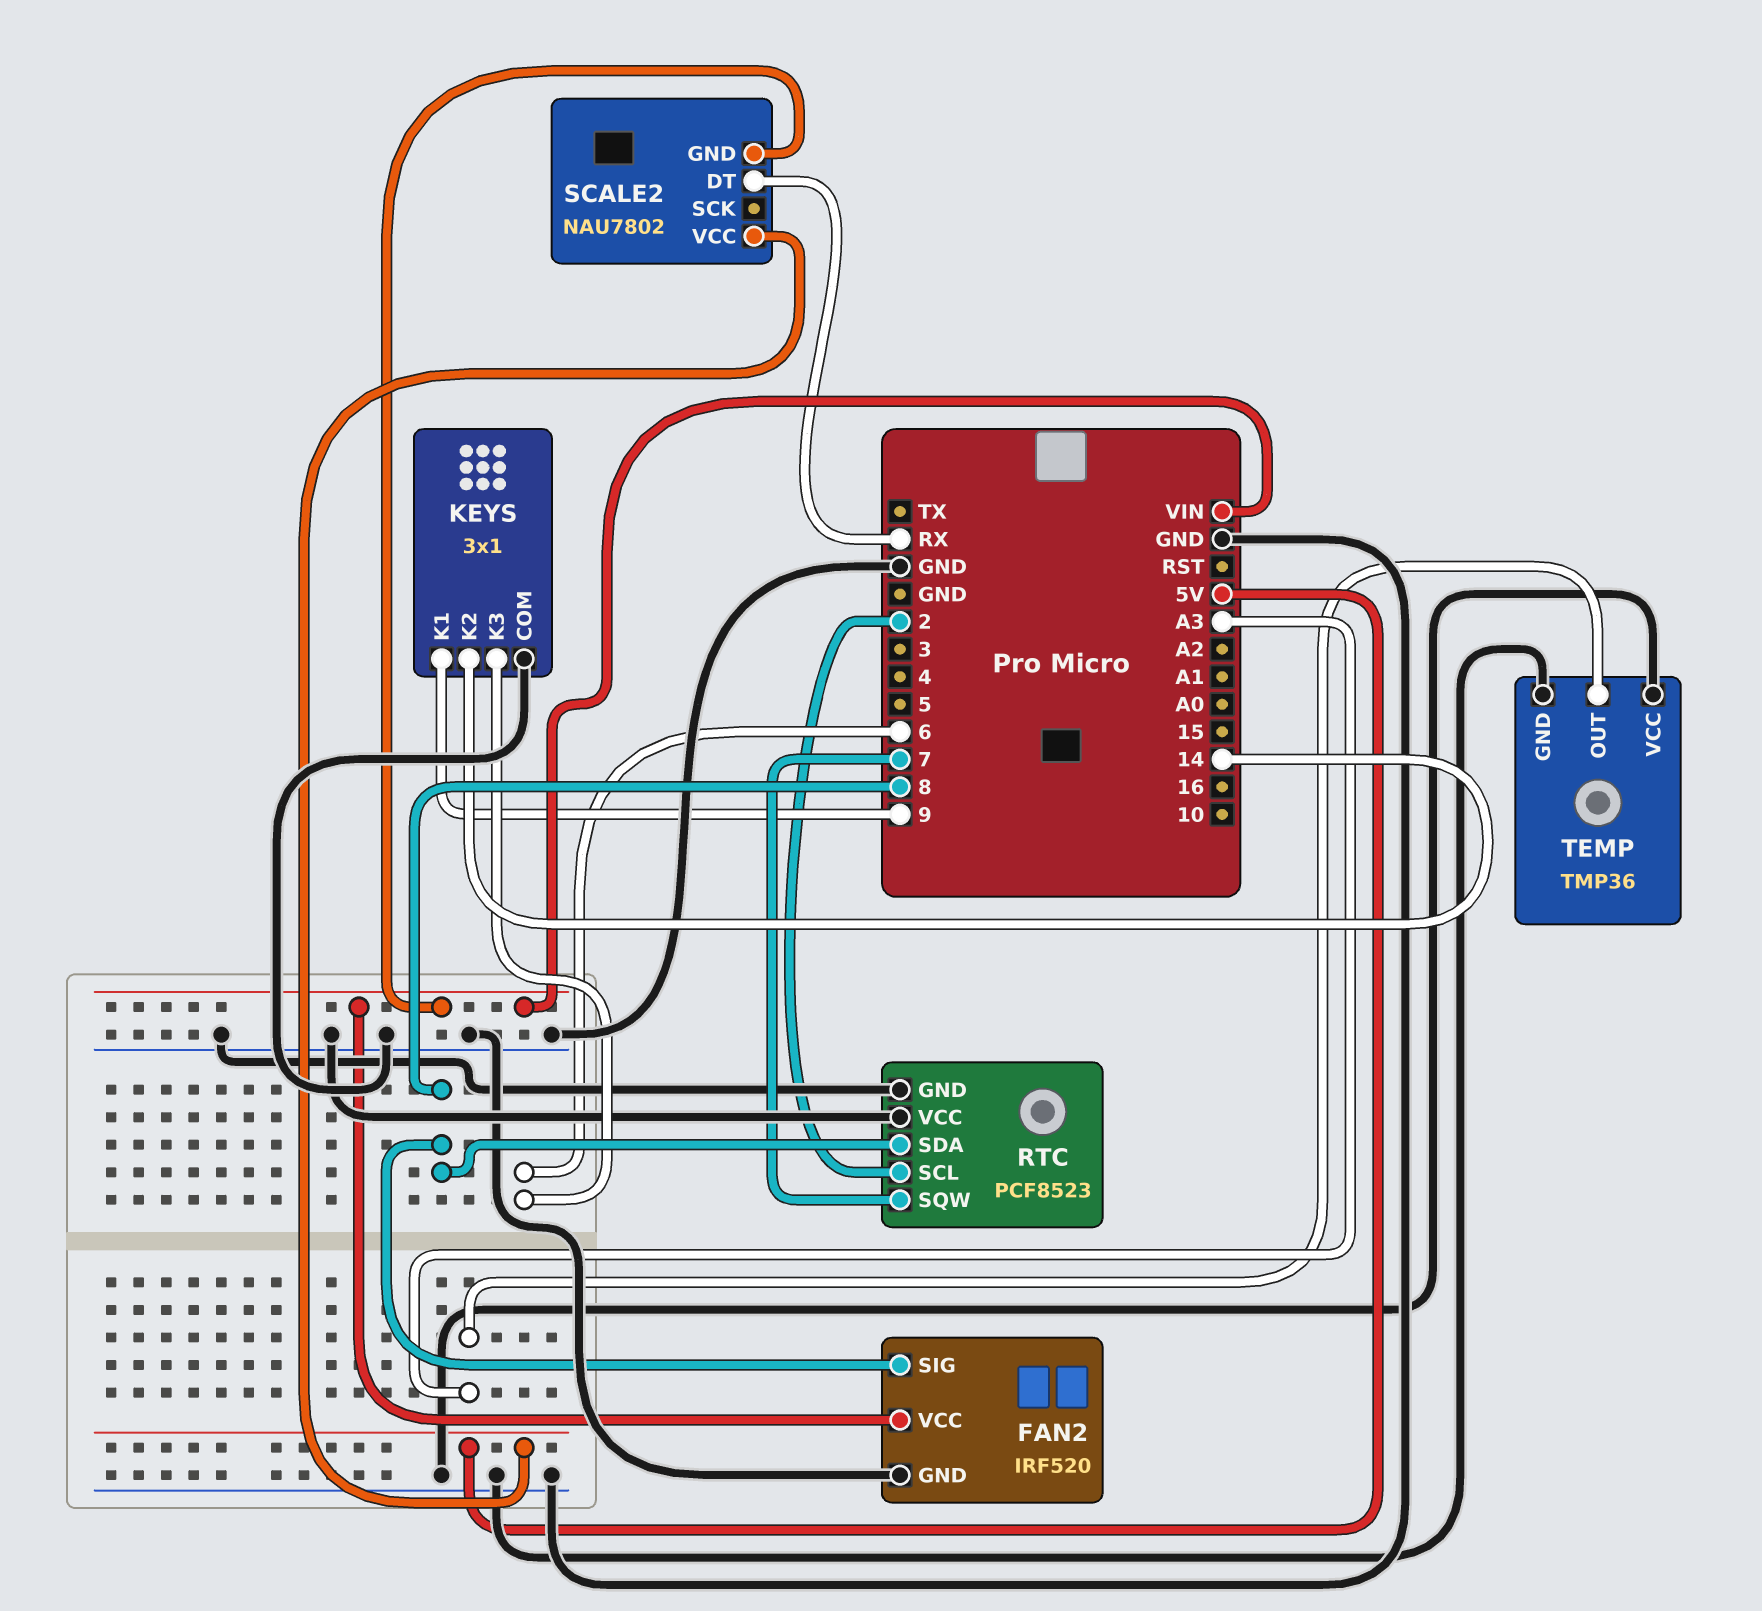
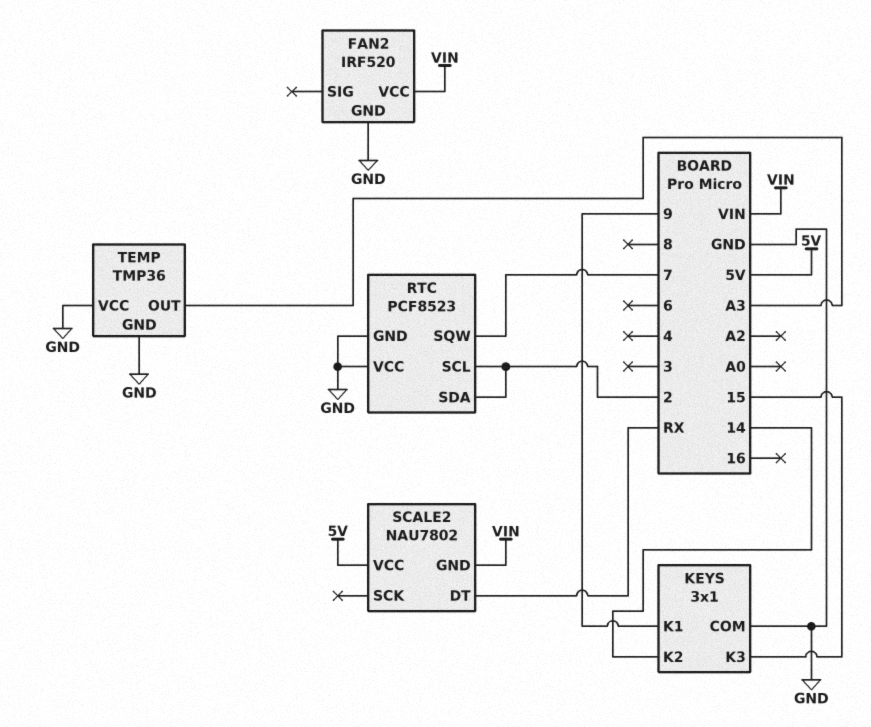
FAN2 pin SIG: 8 -> none
KEYS pin K3: 6 -> 15
RTC pin SDA: 8 -> 2

